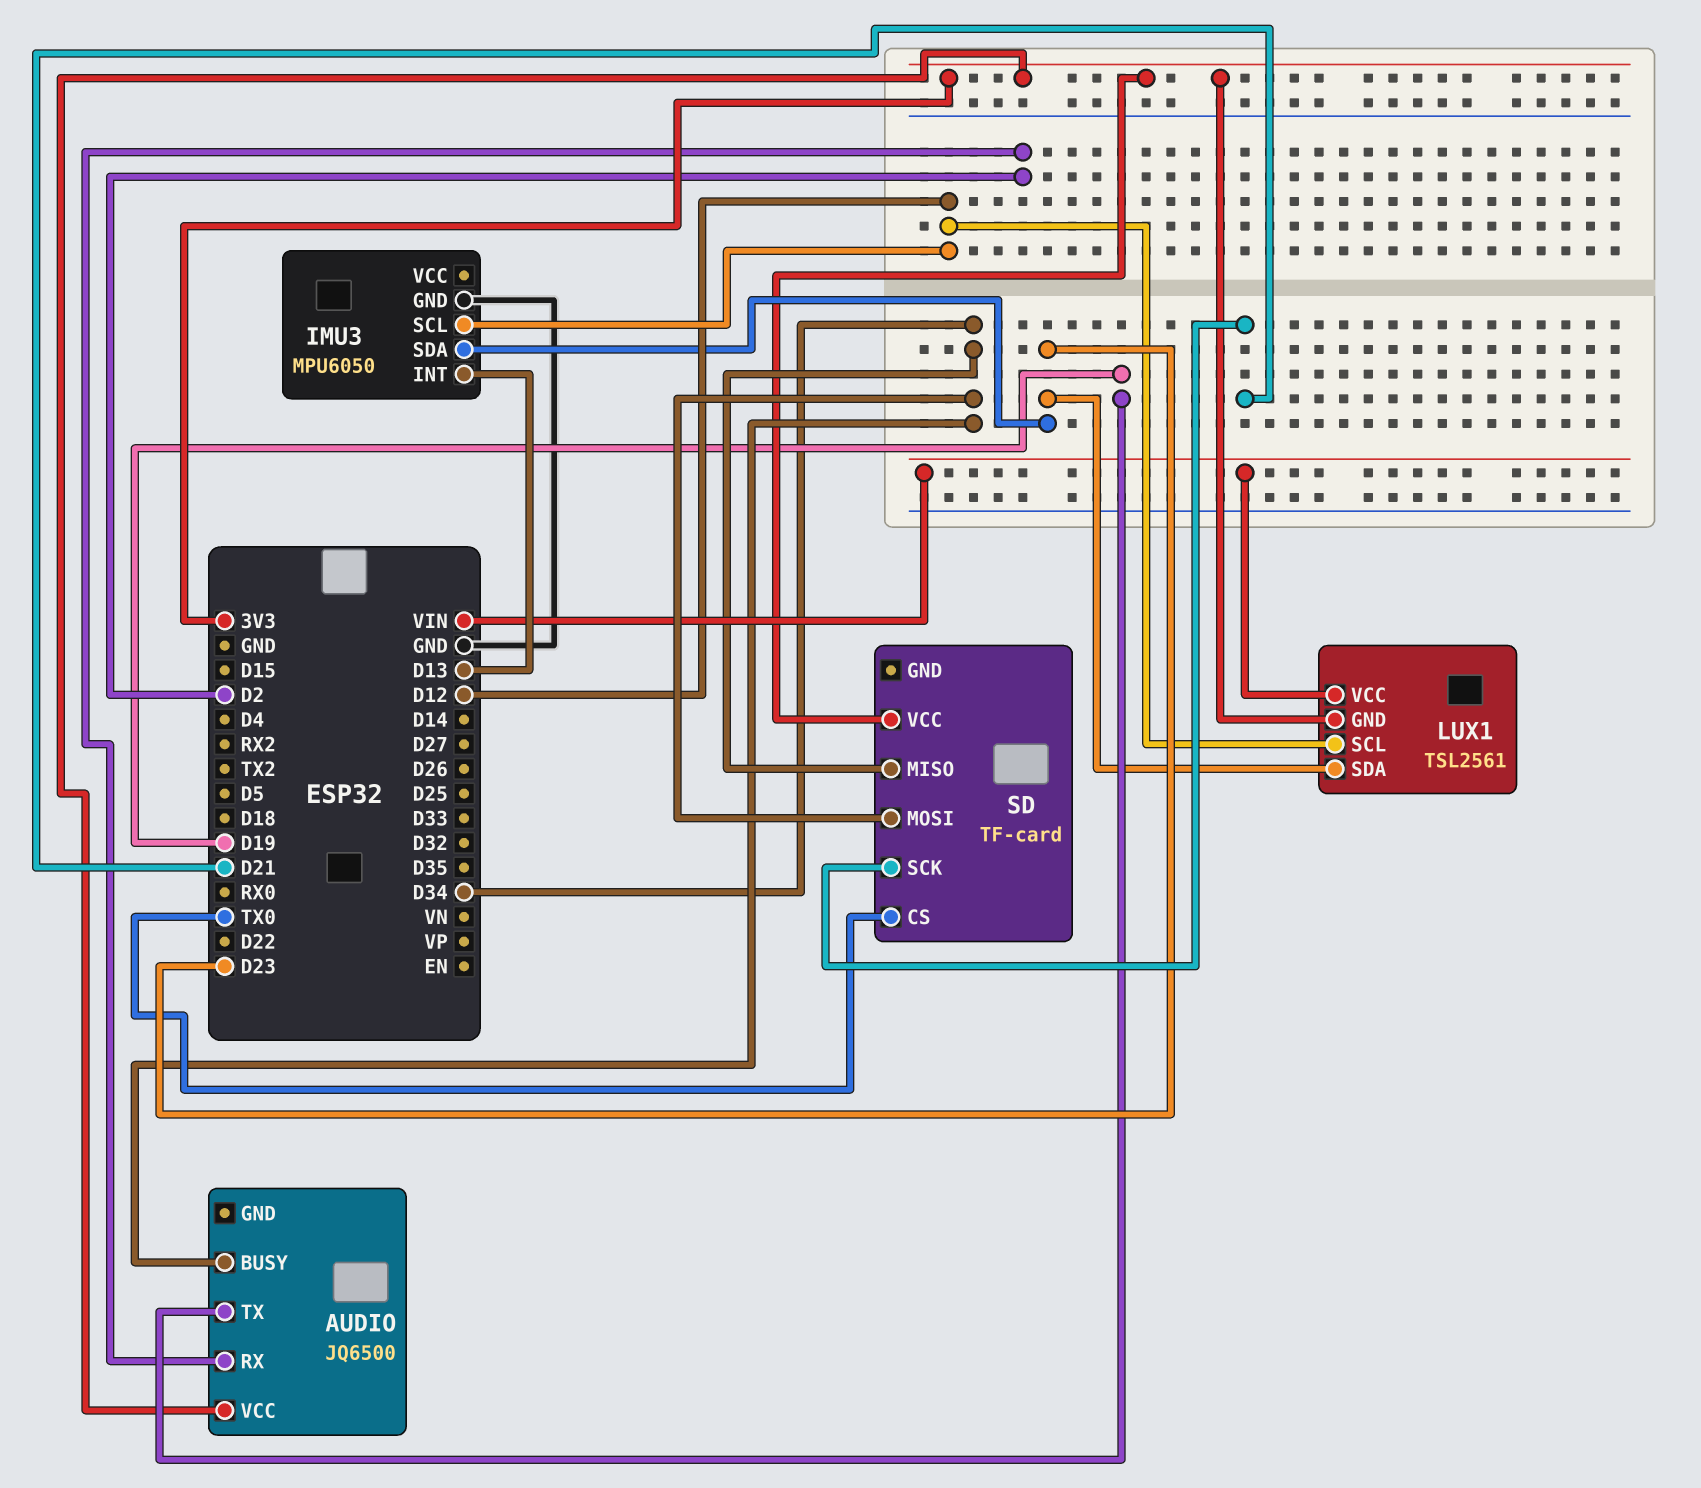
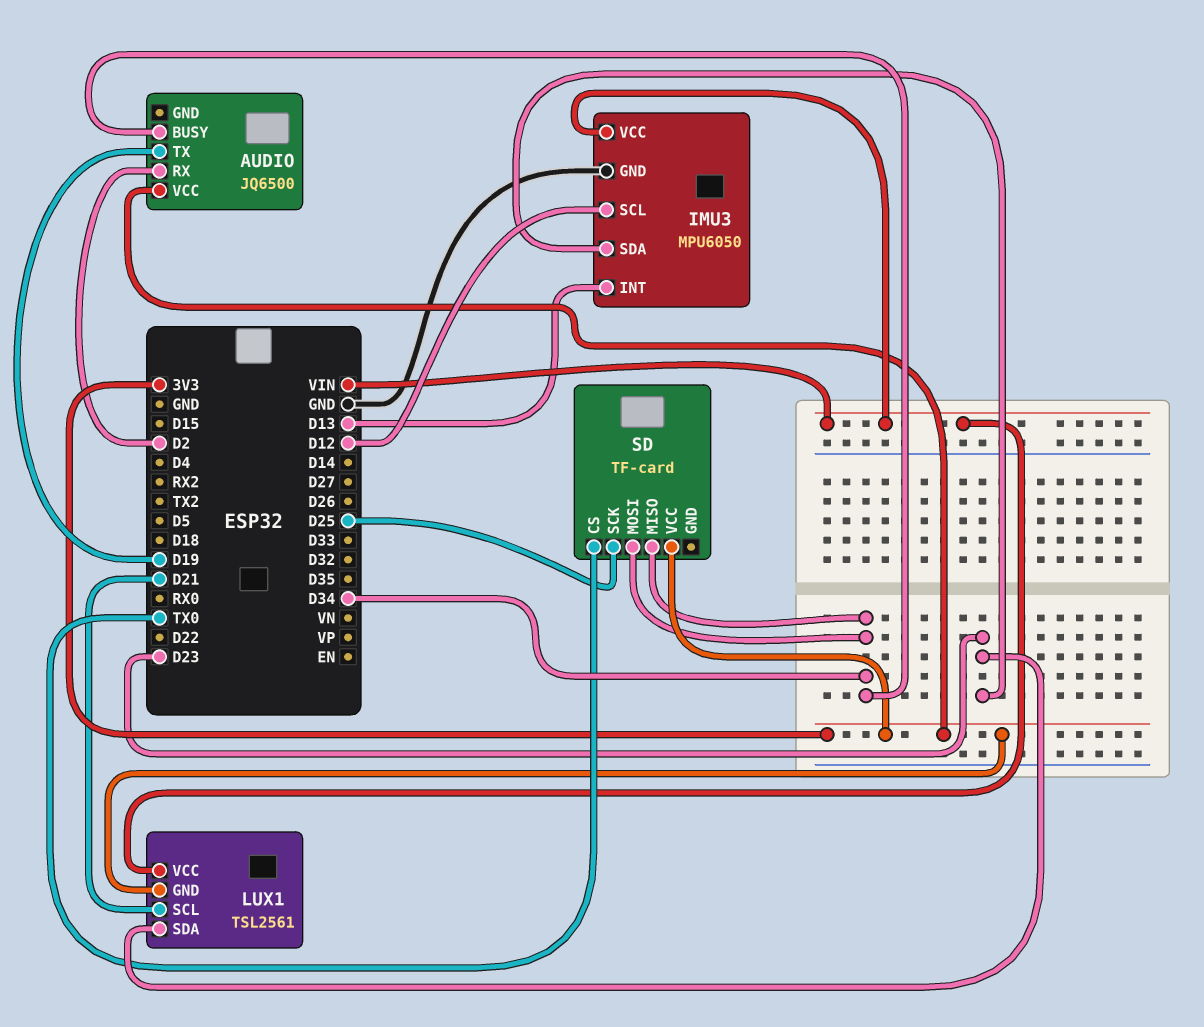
IMU3 pin VCC: none -> VIN
LUX1 pin SCL: D12 -> D21
SD pin SCK: D21 -> D25

